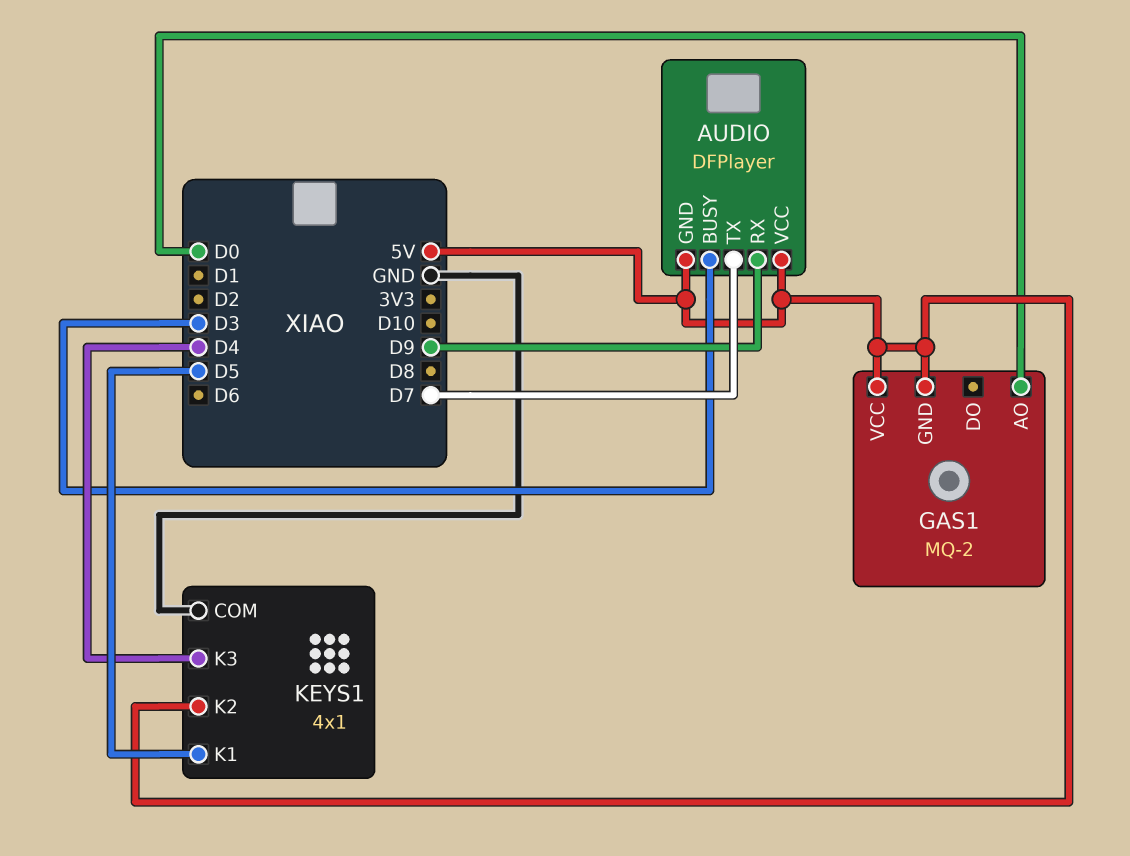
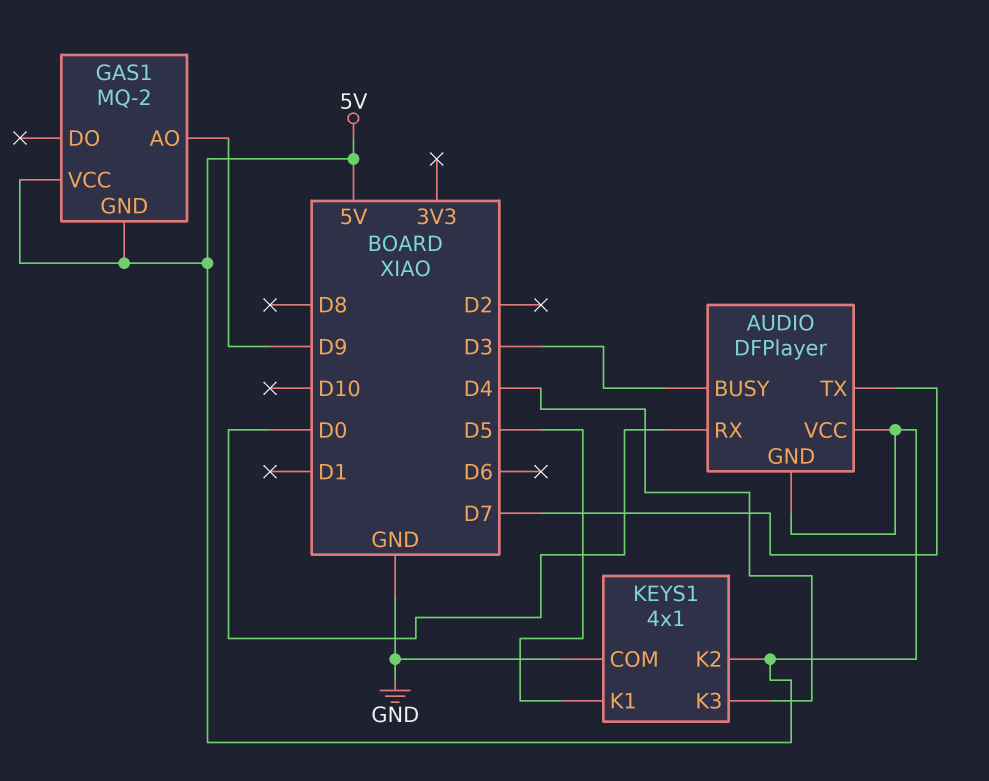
AUDIO pin RX: D9 -> D0
GAS1 pin AO: D0 -> D9

